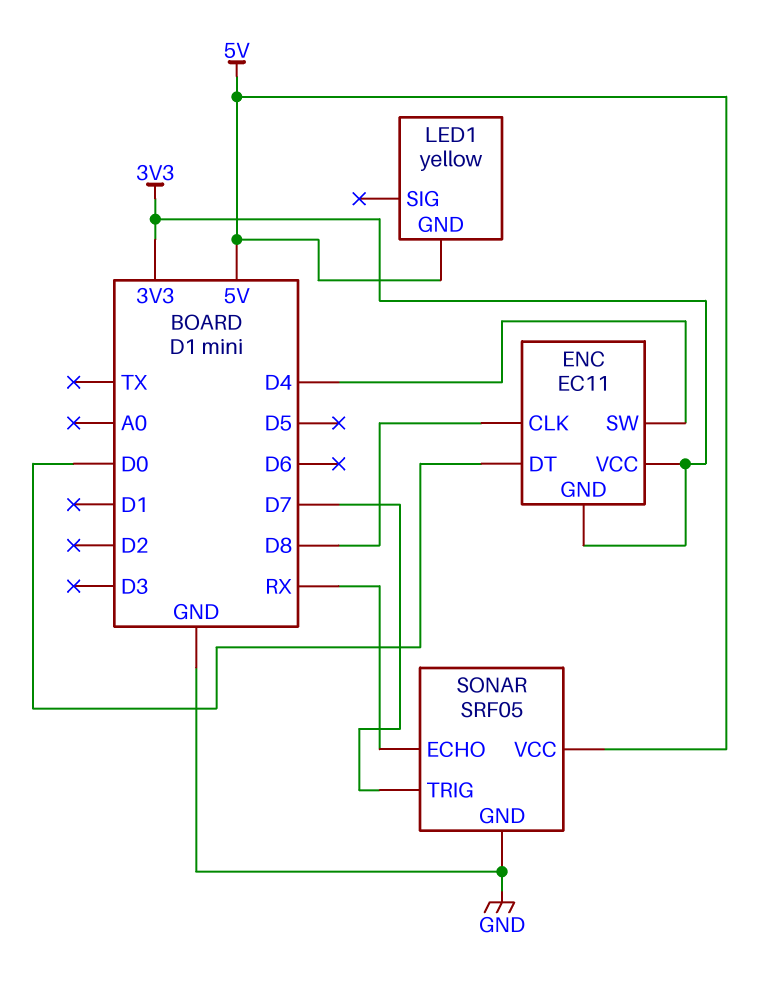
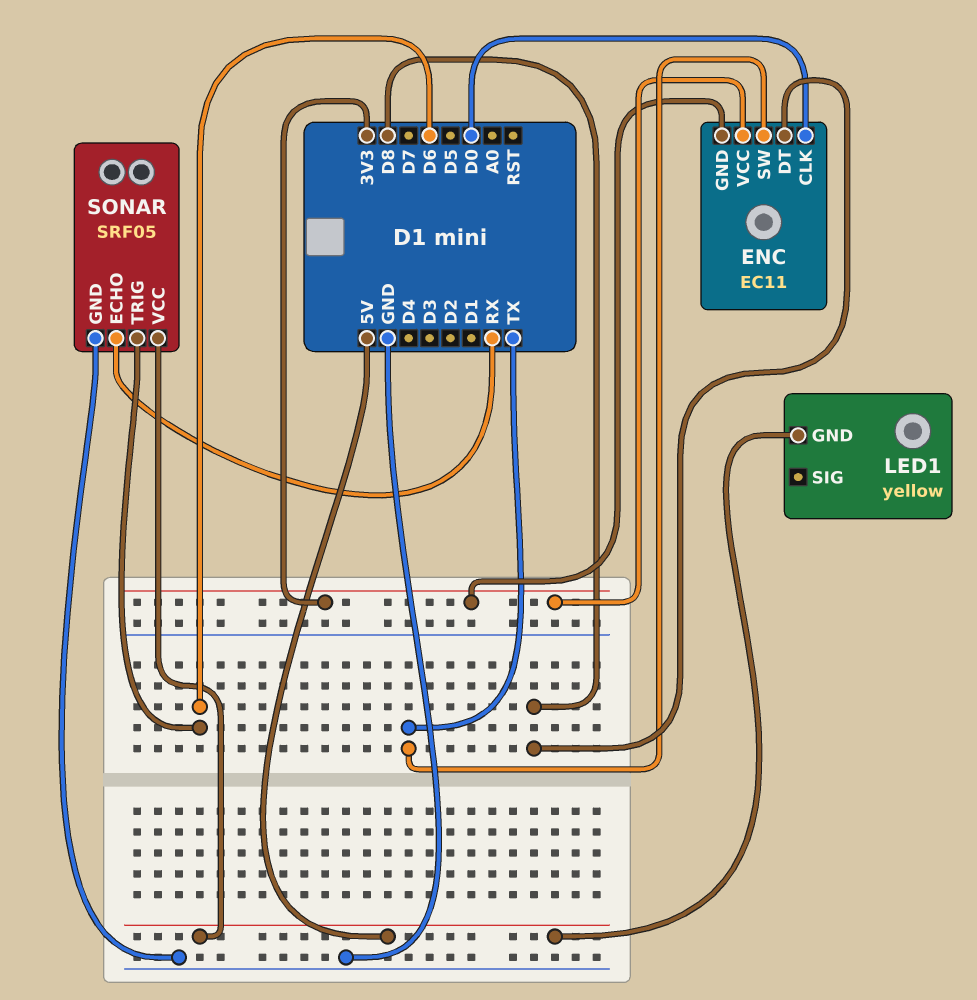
ENC pin CLK: D8 -> D0
ENC pin DT: D0 -> D8
ENC pin SW: D4 -> TX
SONAR pin TRIG: D7 -> D6

